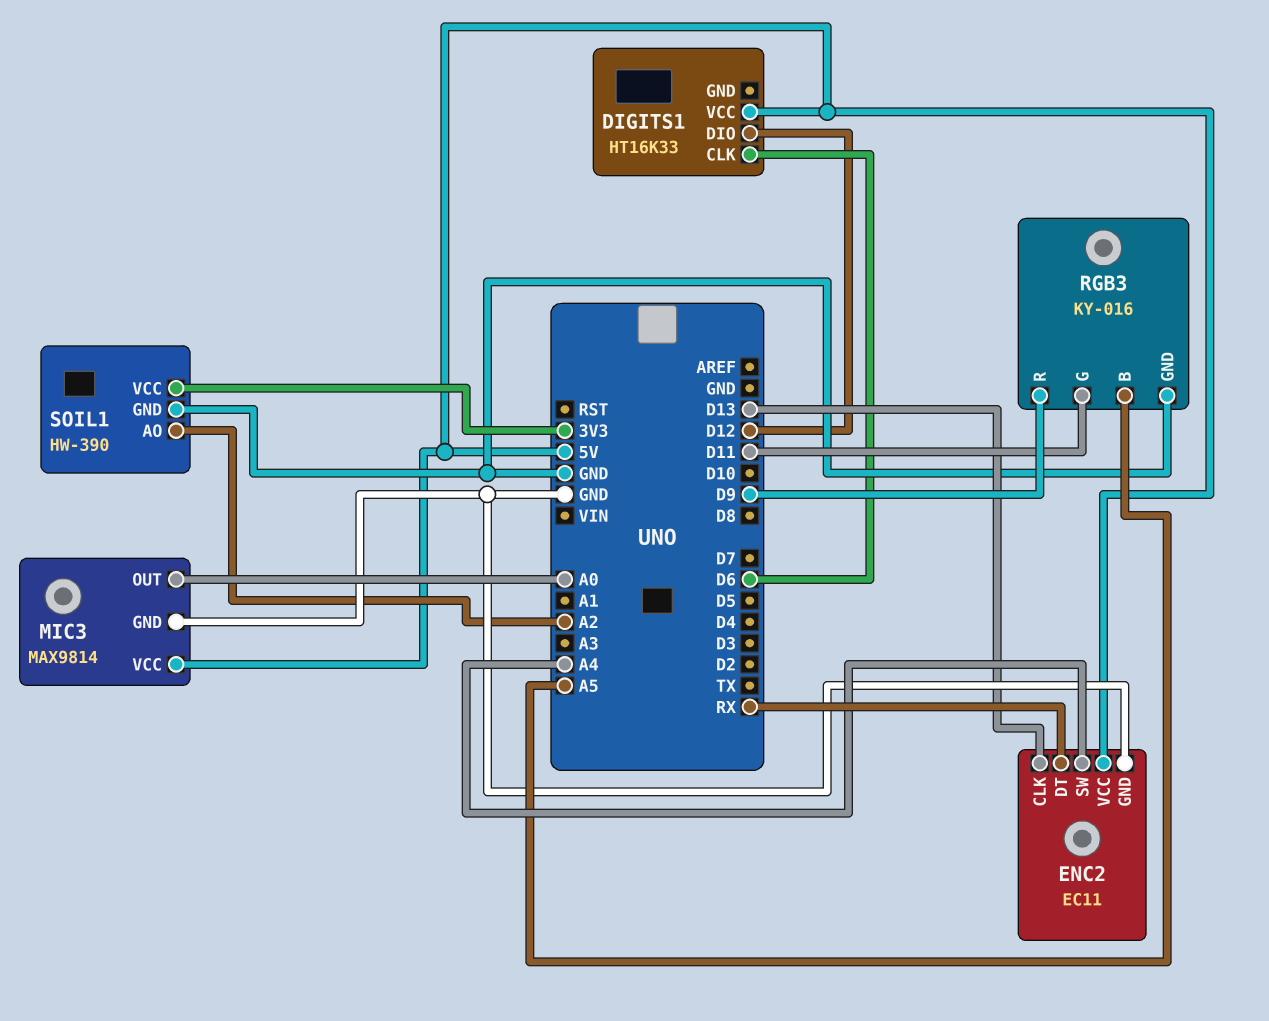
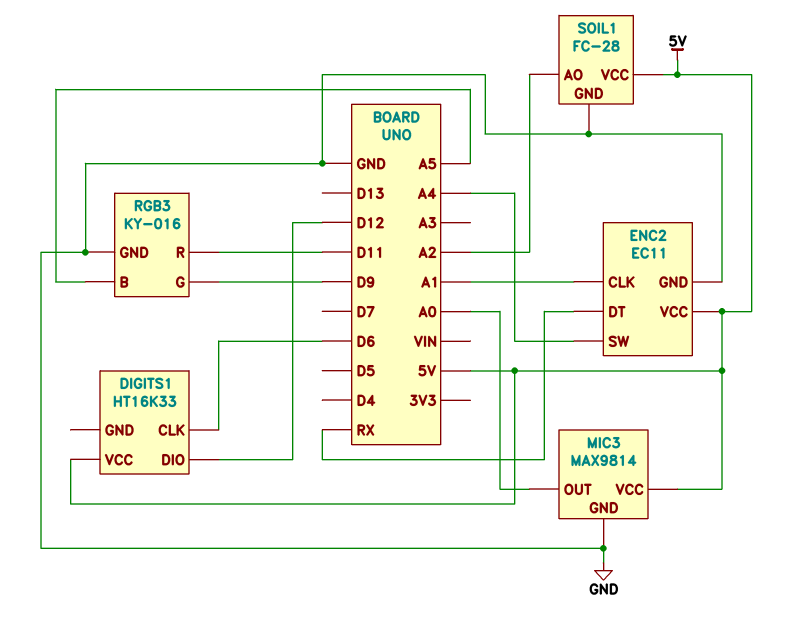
ENC2 pin CLK: D13 -> A1
RGB3 pin G: D11 -> D9
RGB3 pin R: D9 -> D11
SOIL1: HW-390 -> FC-28
SOIL1 pin VCC: 3V3 -> 5V

